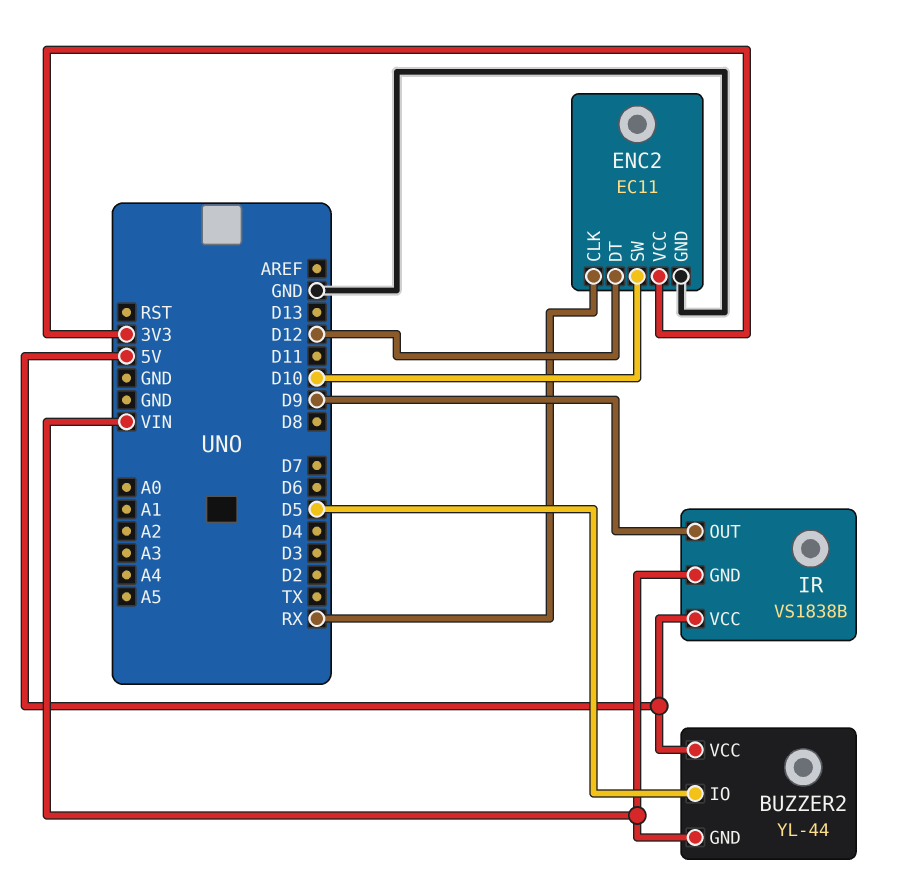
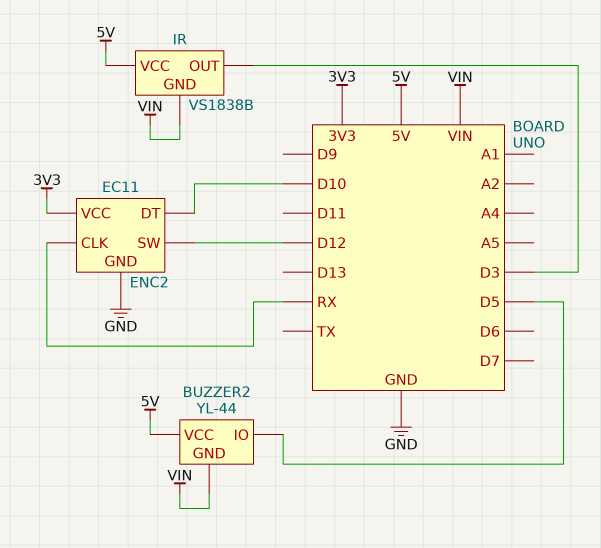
ENC2 pin DT: D12 -> D10
ENC2 pin SW: D10 -> D12
IR pin OUT: D9 -> D3

